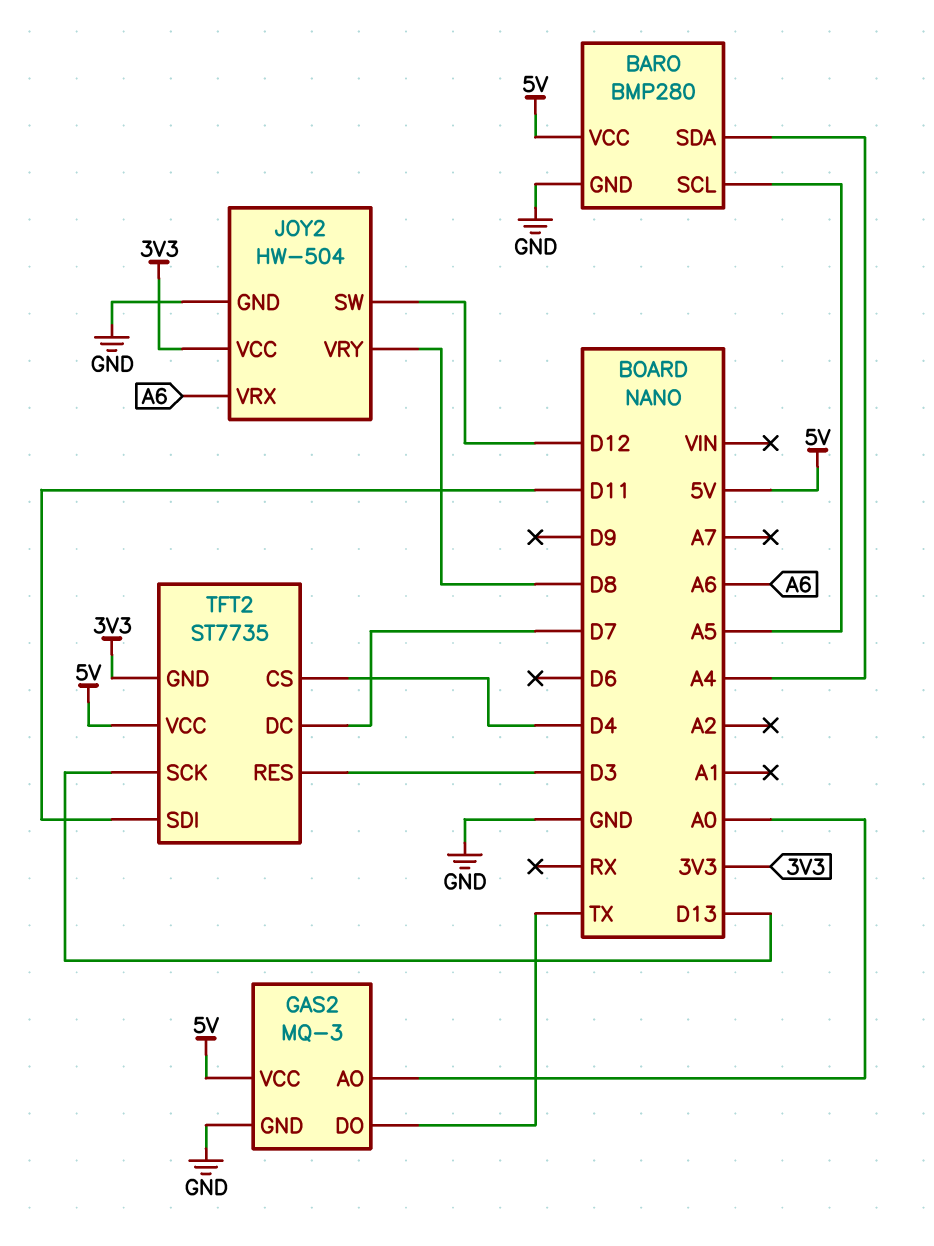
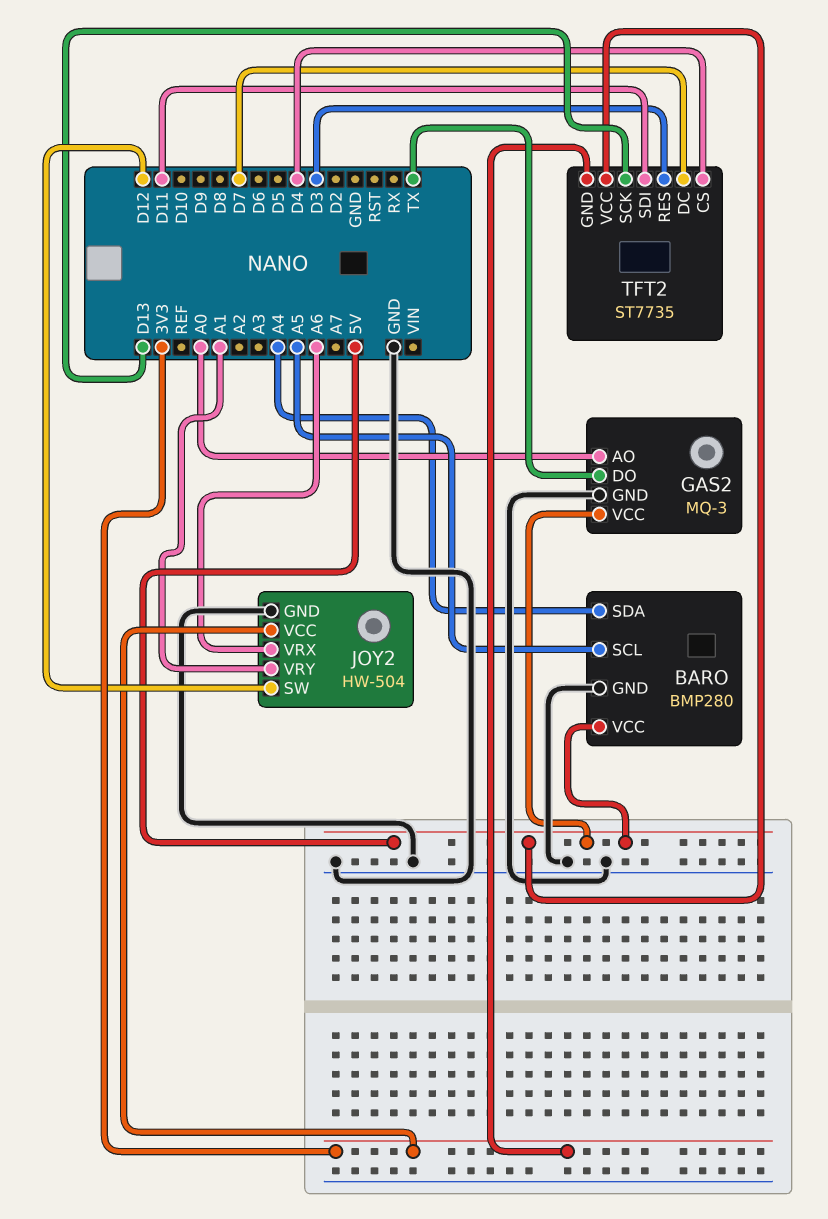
JOY2 pin VRY: D8 -> A1

